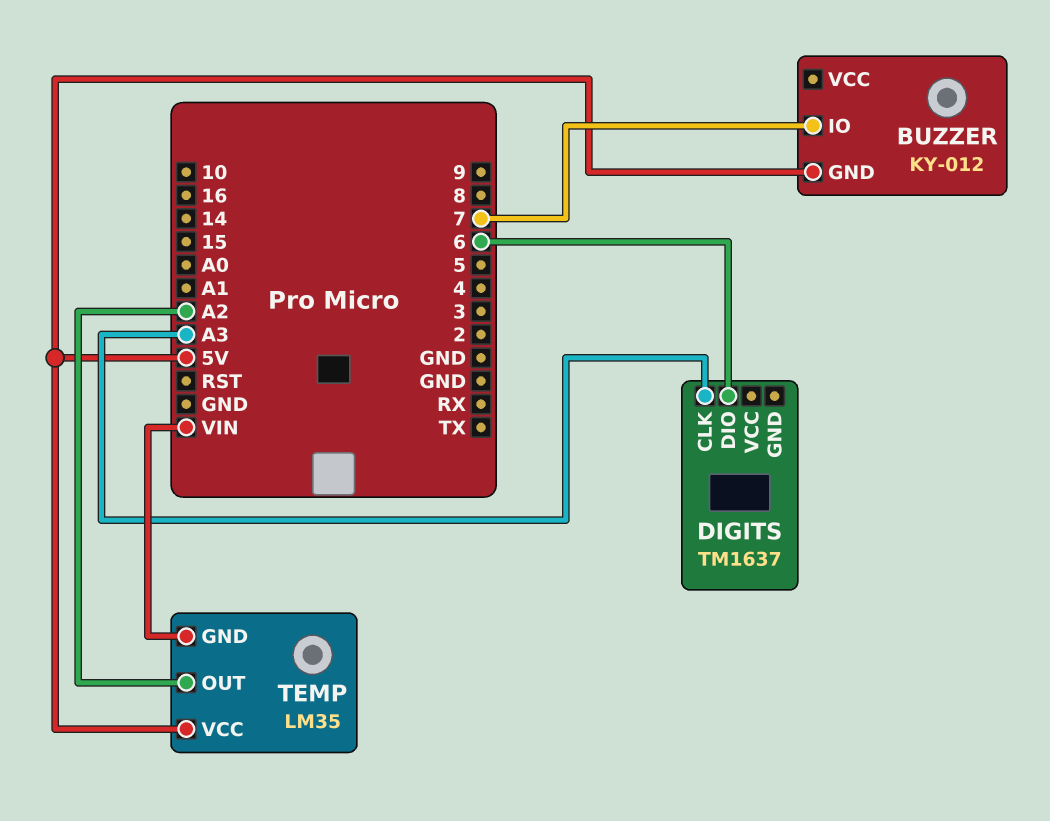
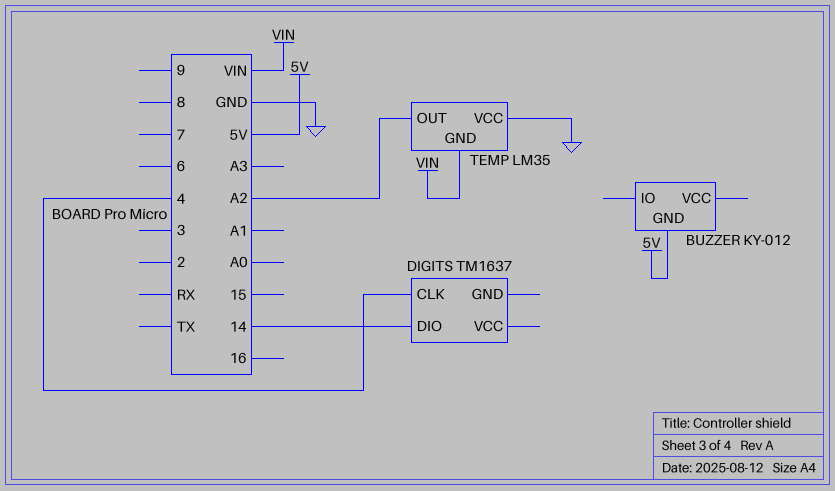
BUZZER pin IO: 7 -> none
DIGITS pin CLK: A3 -> 4
DIGITS pin DIO: 6 -> 14
TEMP pin VCC: 5V -> GND

